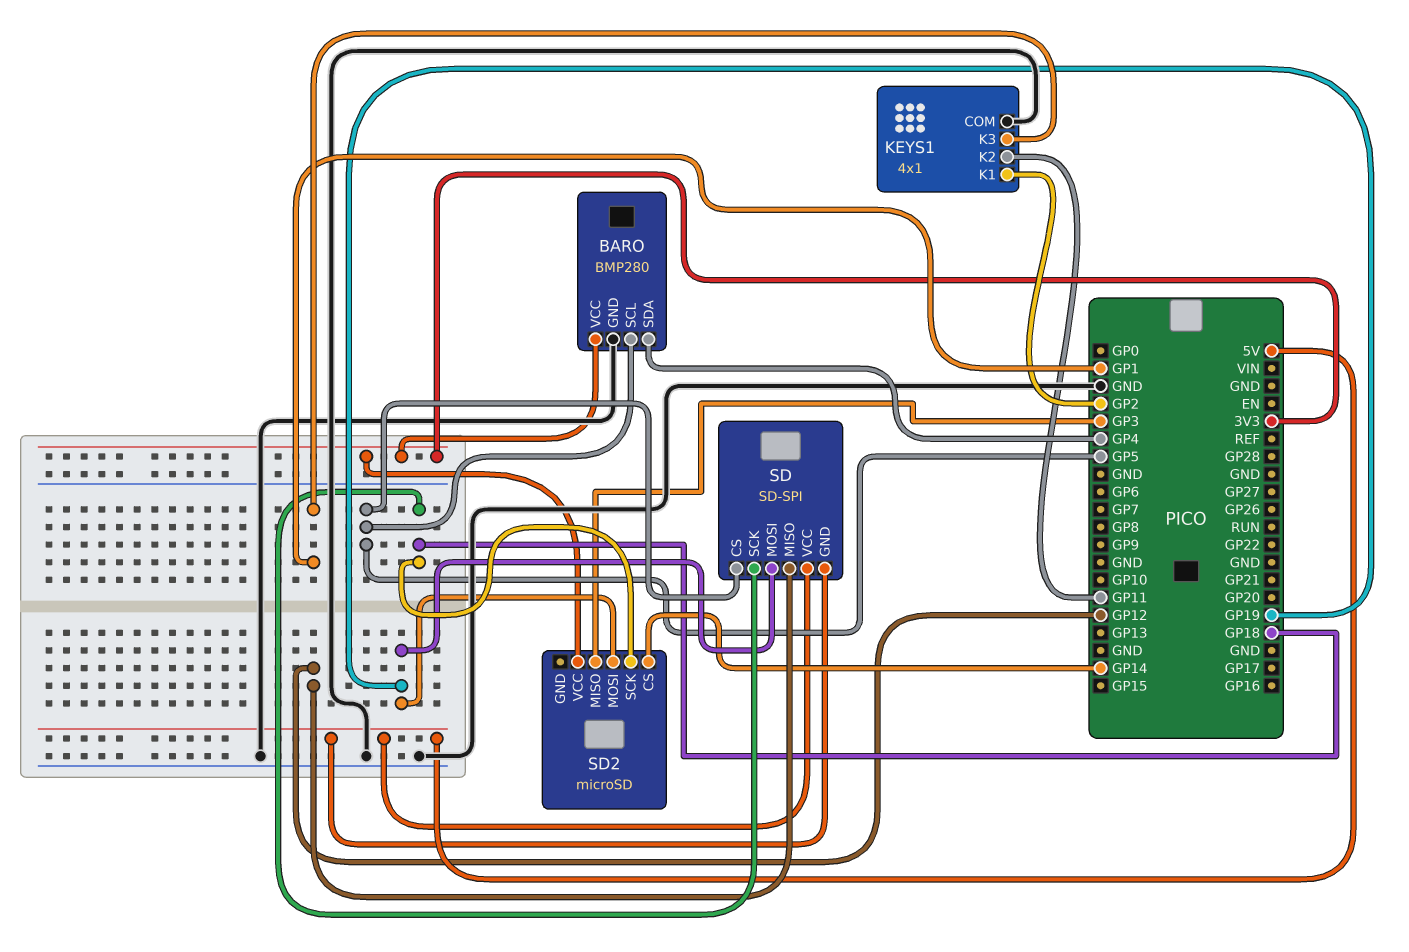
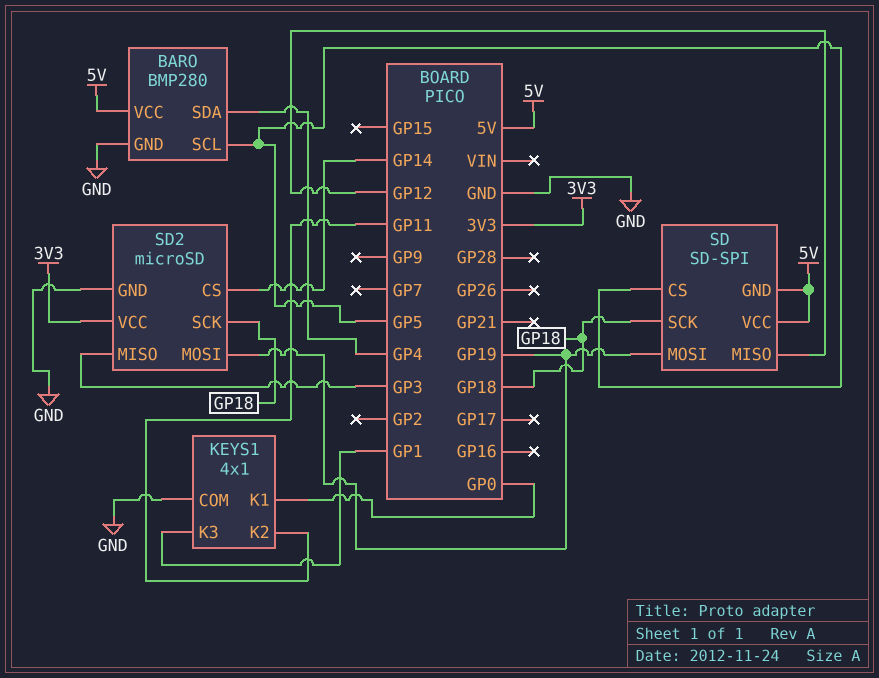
BARO pin VCC: 3V3 -> 5V
KEYS1 pin K1: GP2 -> GP0
SD2 pin GND: none -> GND

